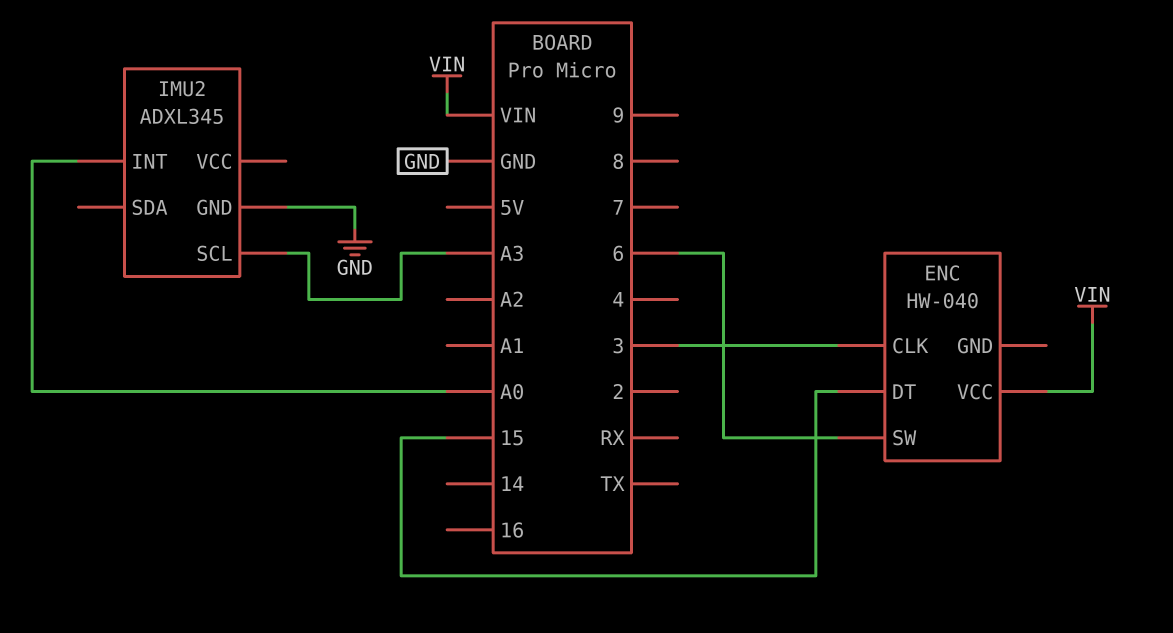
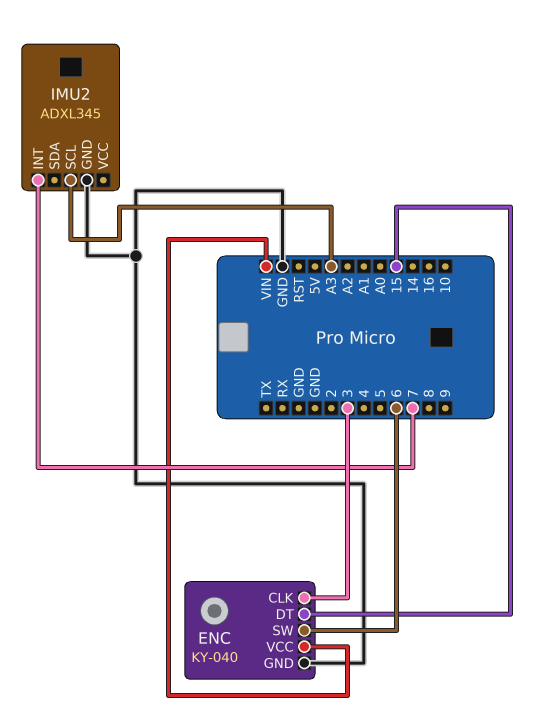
ENC: HW-040 -> KY-040
ENC pin GND: none -> GND
IMU2 pin INT: A0 -> 7

